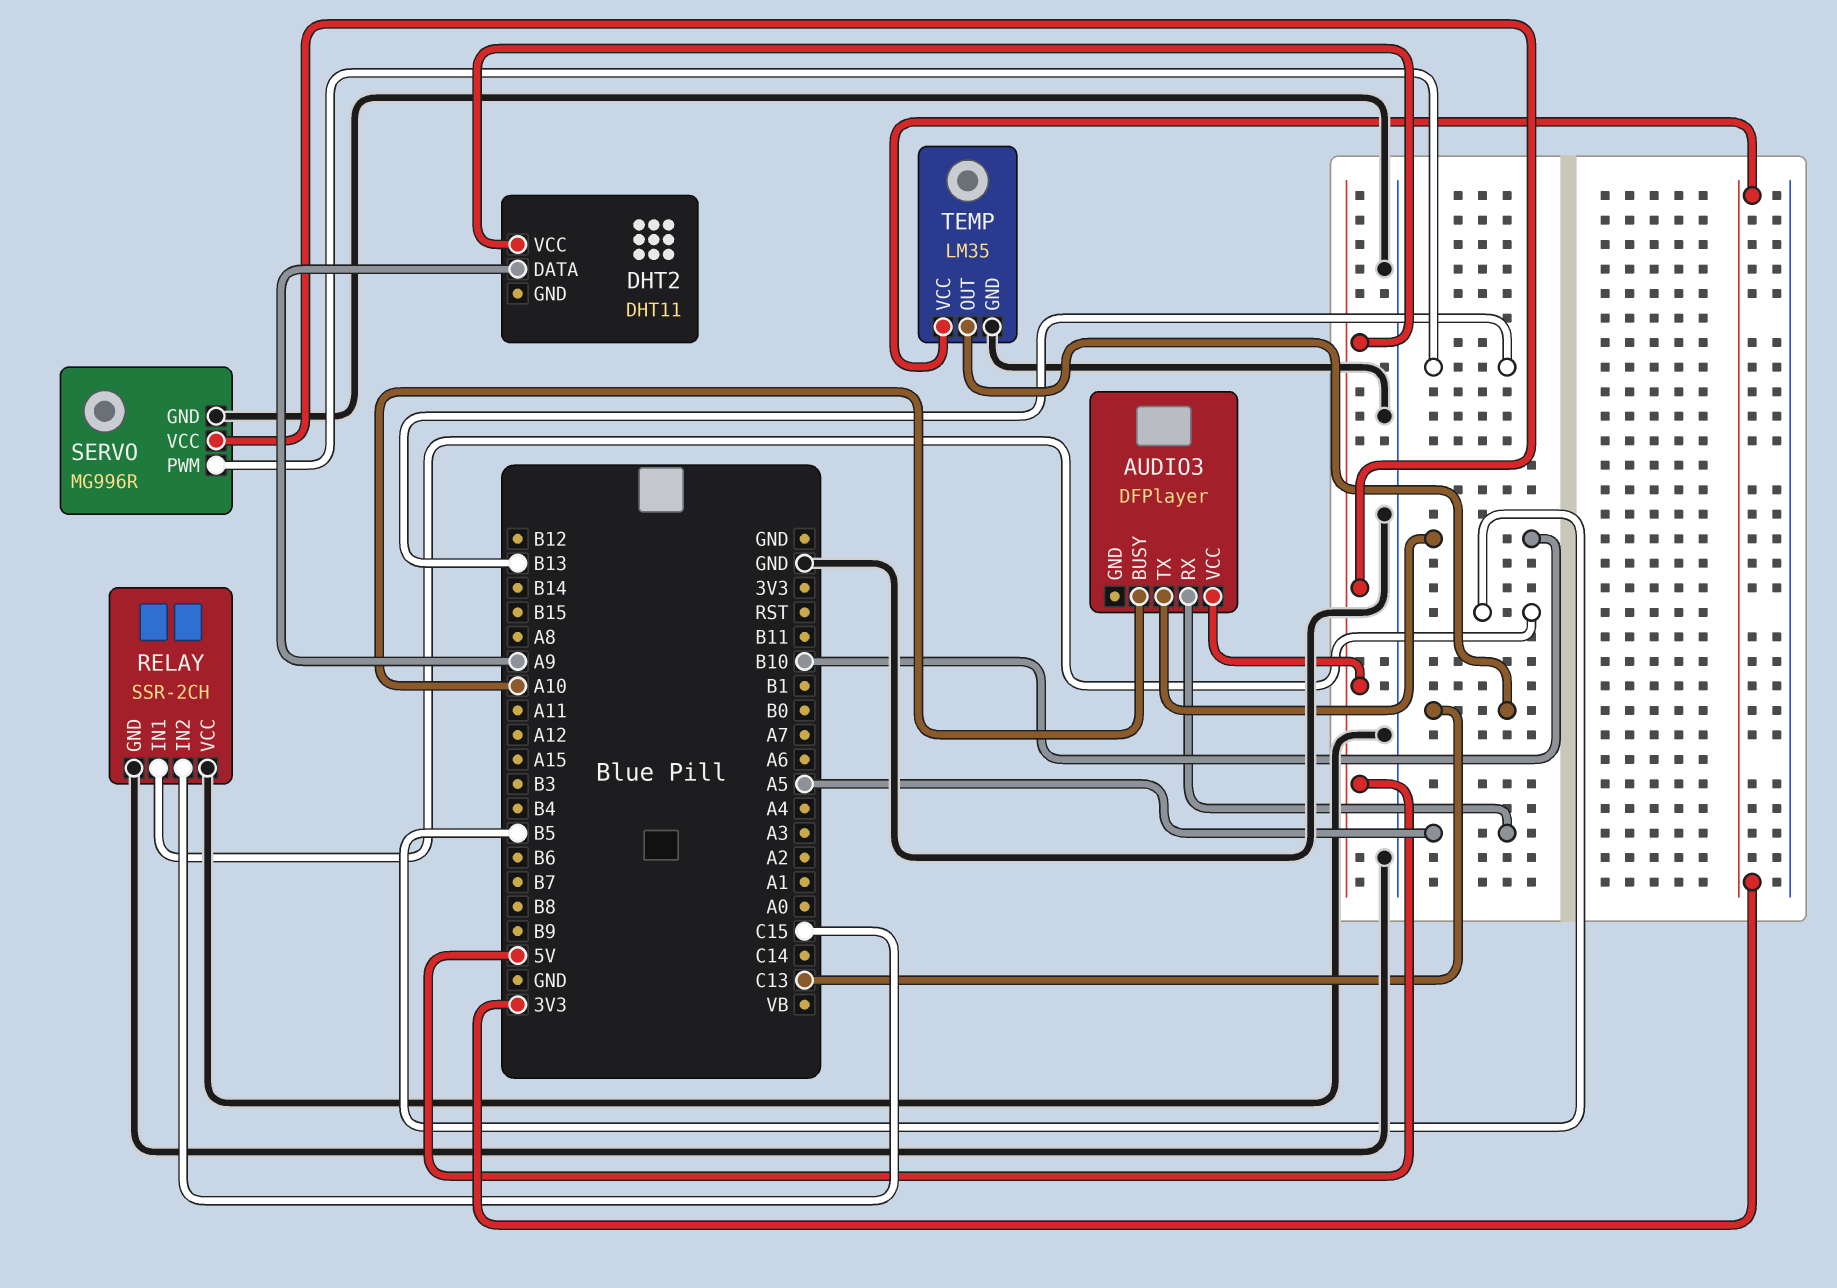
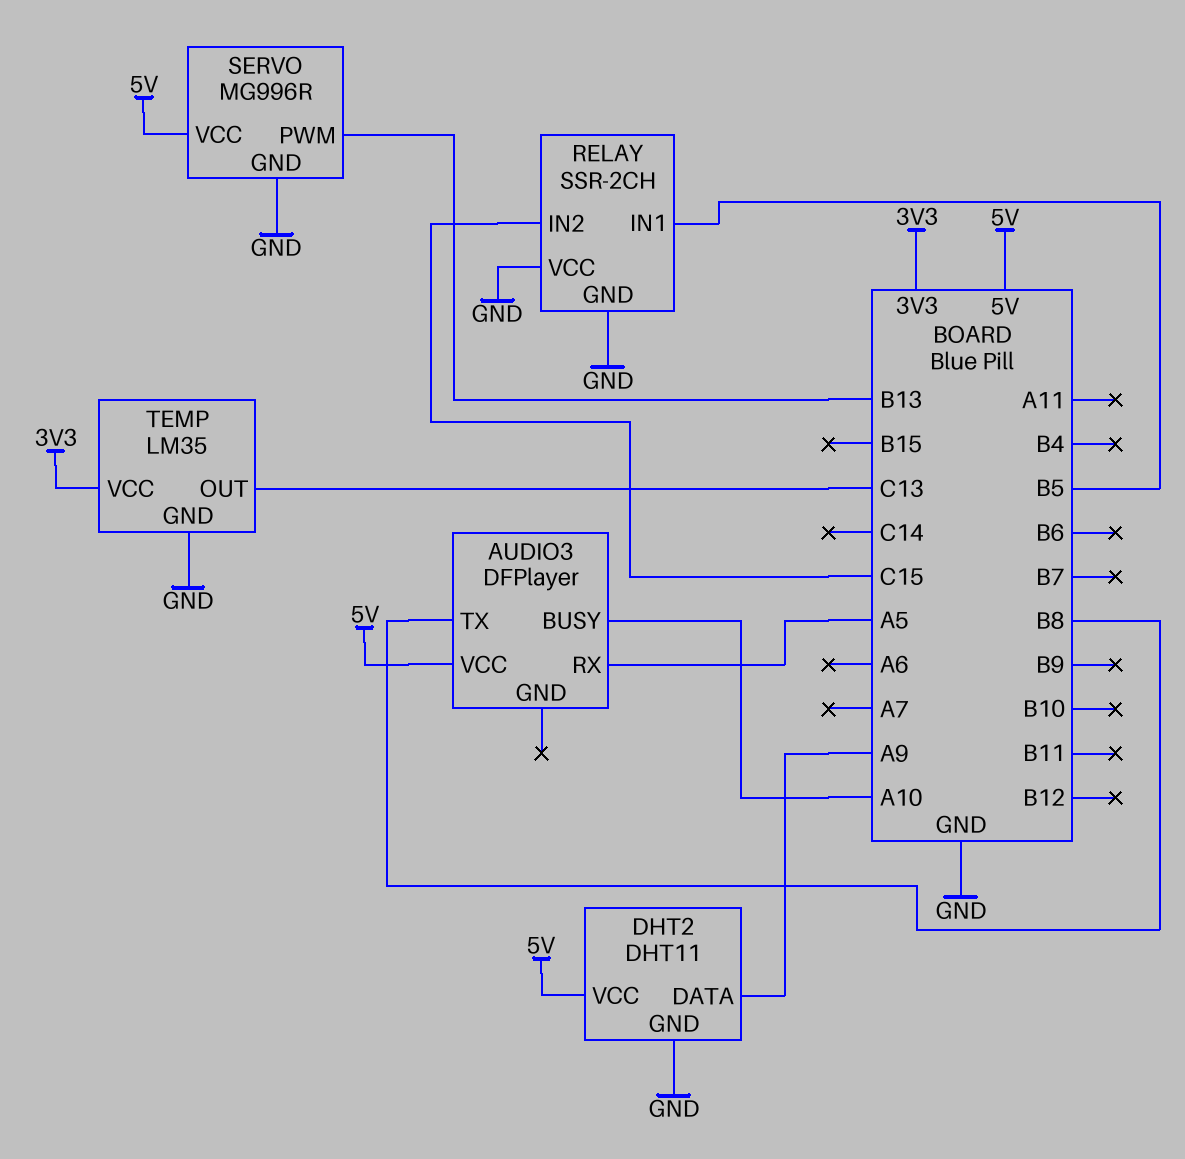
AUDIO3 pin TX: B10 -> B8
DHT2 pin GND: none -> GND

